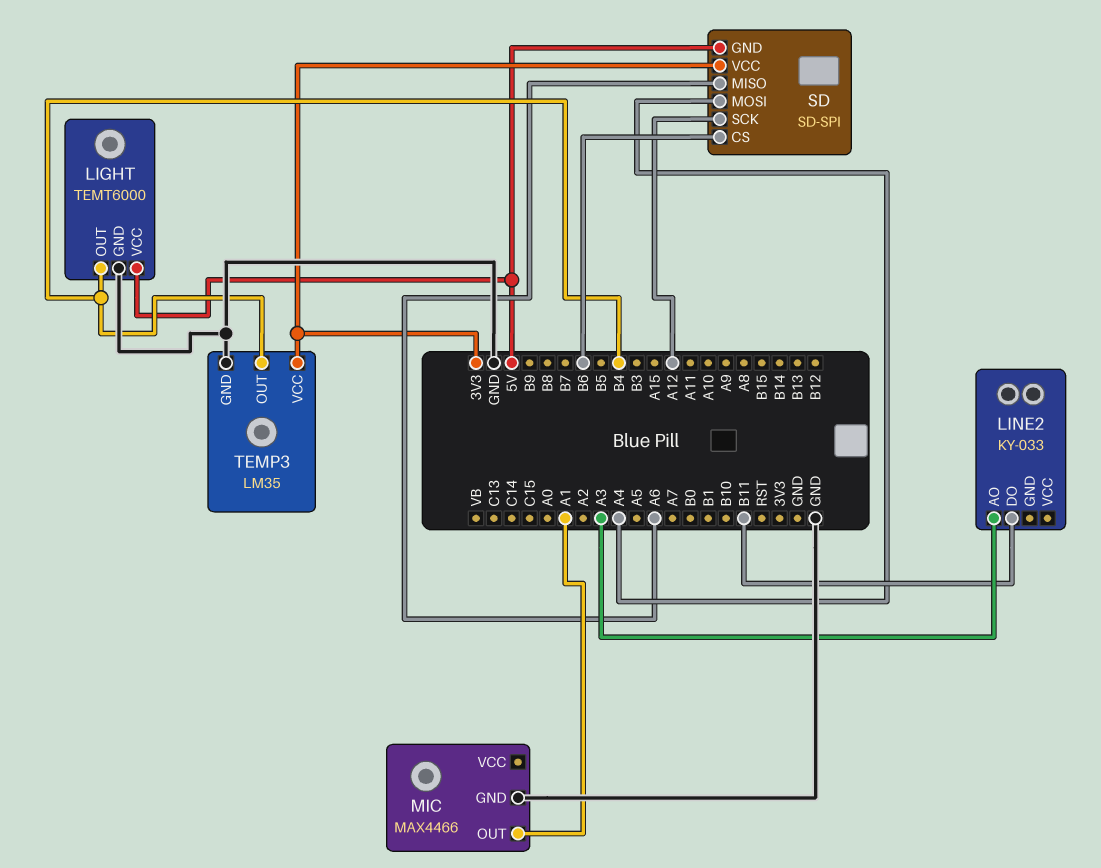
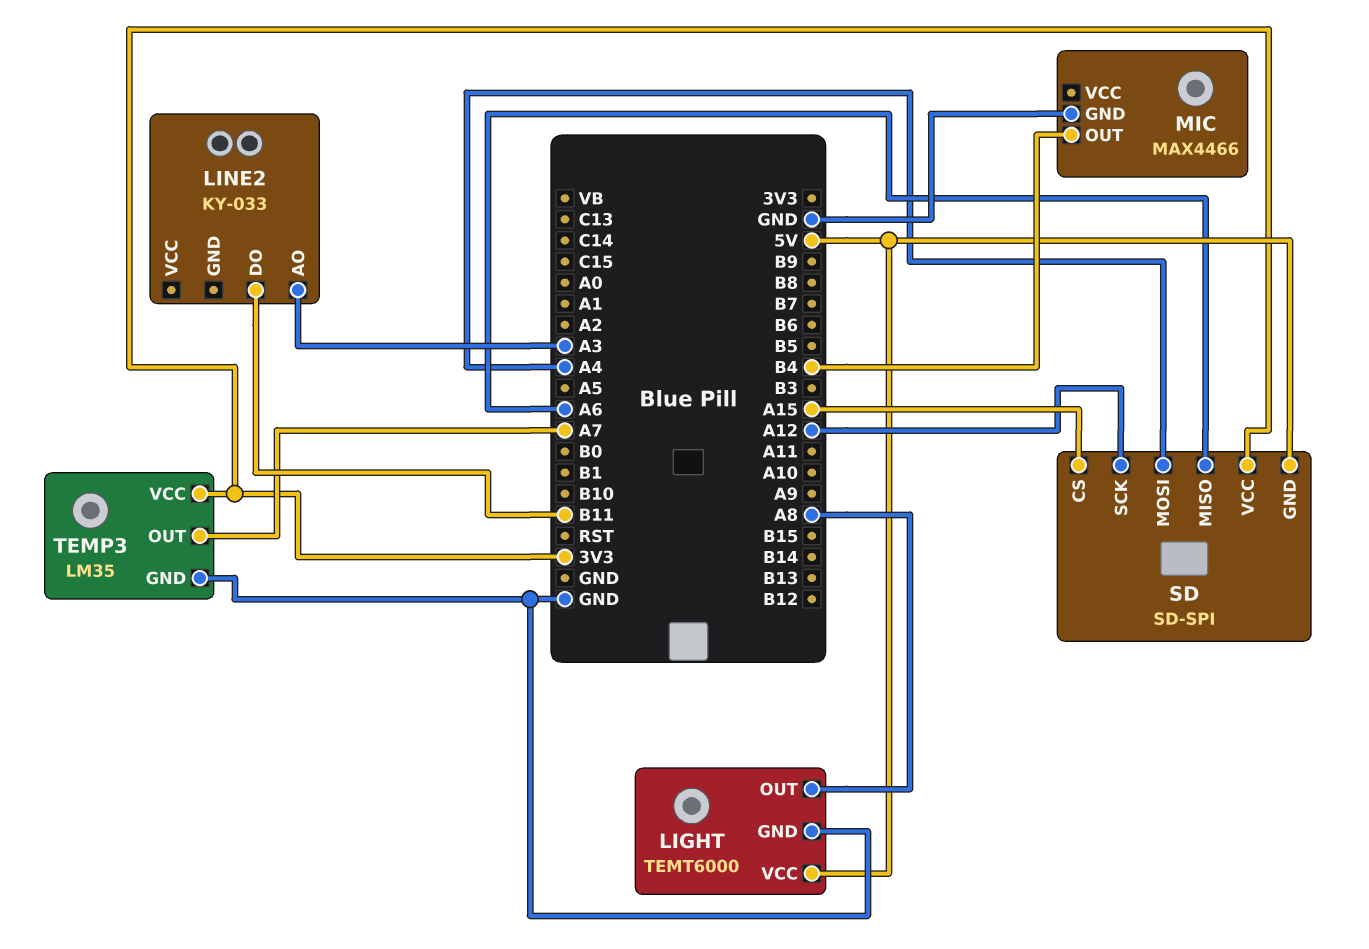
LIGHT pin OUT: B4 -> A8
MIC pin OUT: A1 -> B4
SD pin CS: B6 -> A15
TEMP3 pin OUT: B4 -> A7

